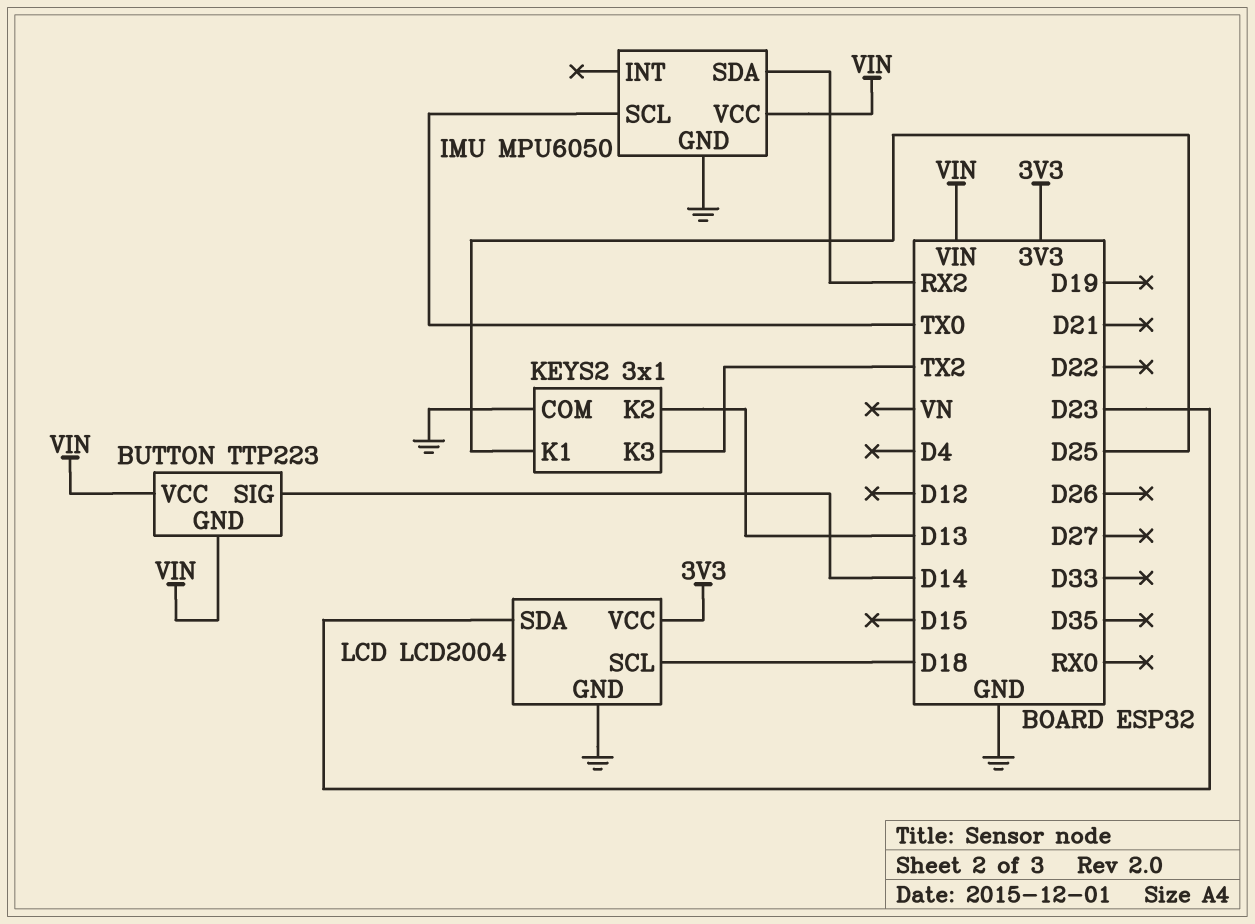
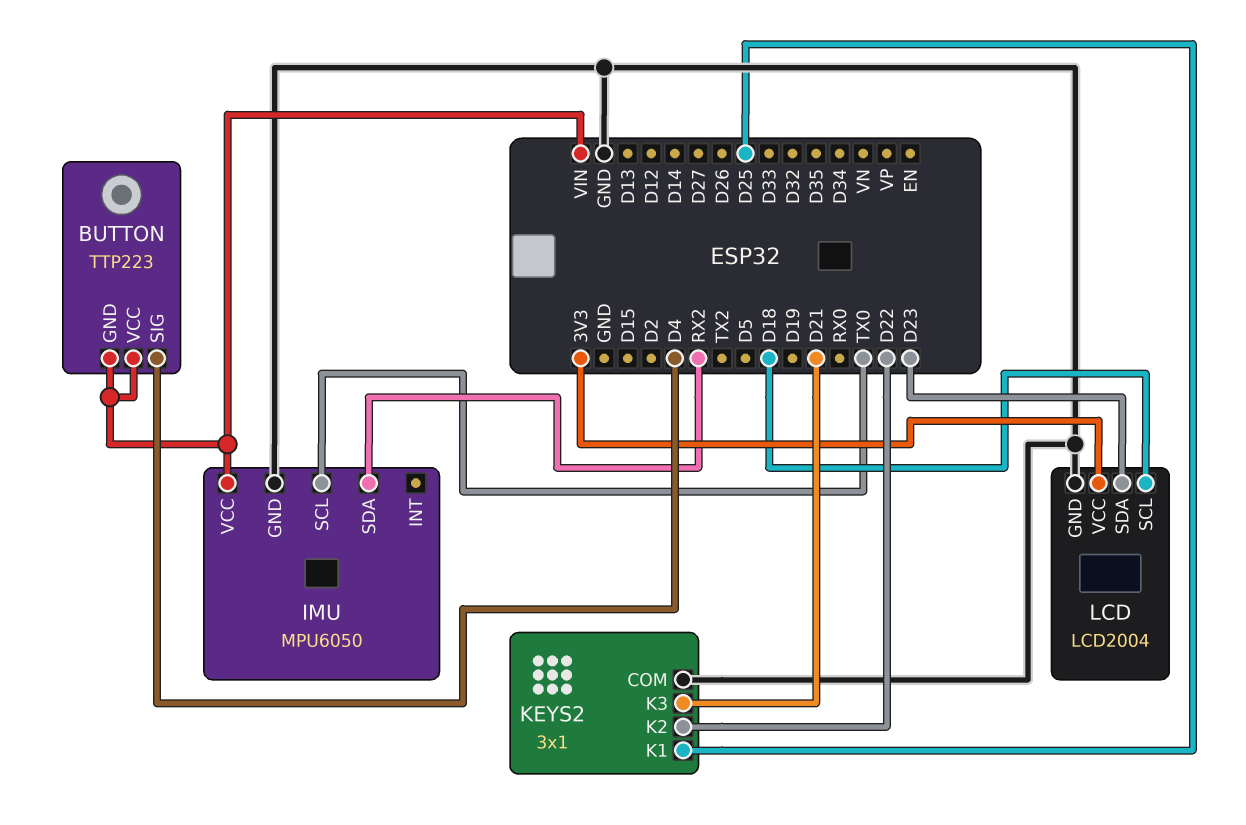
BUTTON pin SIG: D14 -> D4
KEYS2 pin K2: D13 -> D22
KEYS2 pin K3: TX2 -> D21

